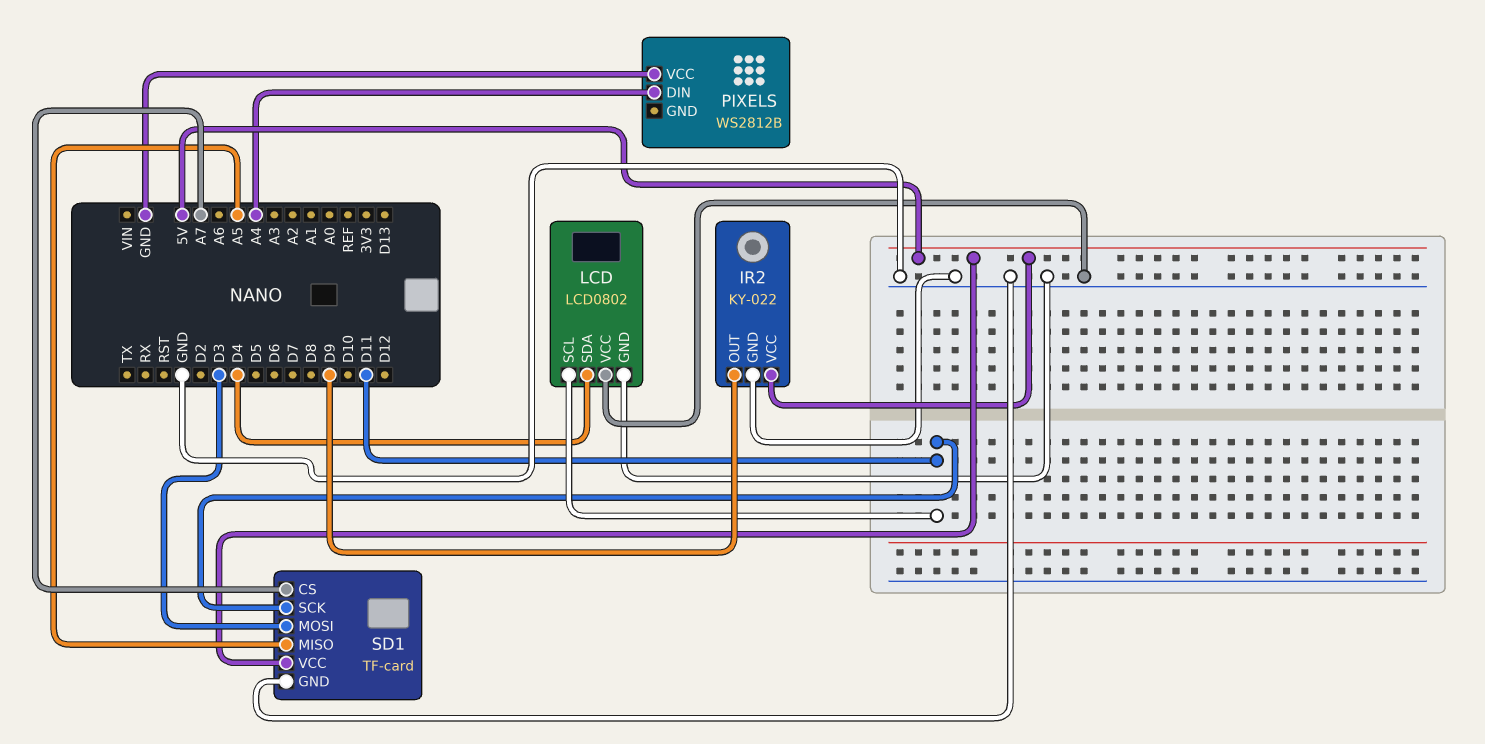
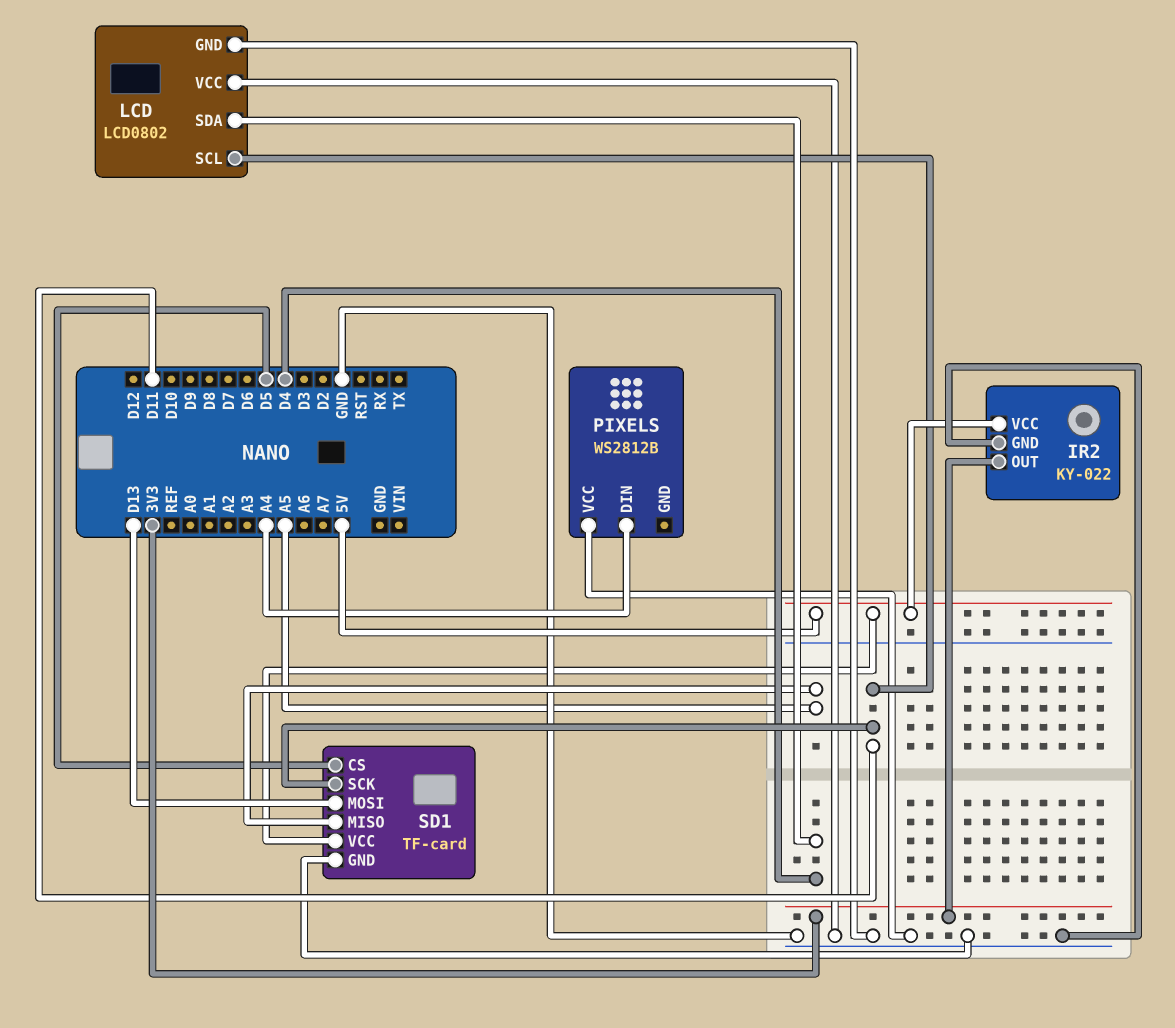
IR2 pin OUT: D9 -> 3V3
SD1 pin CS: A7 -> D5
SD1 pin MOSI: D3 -> D13

